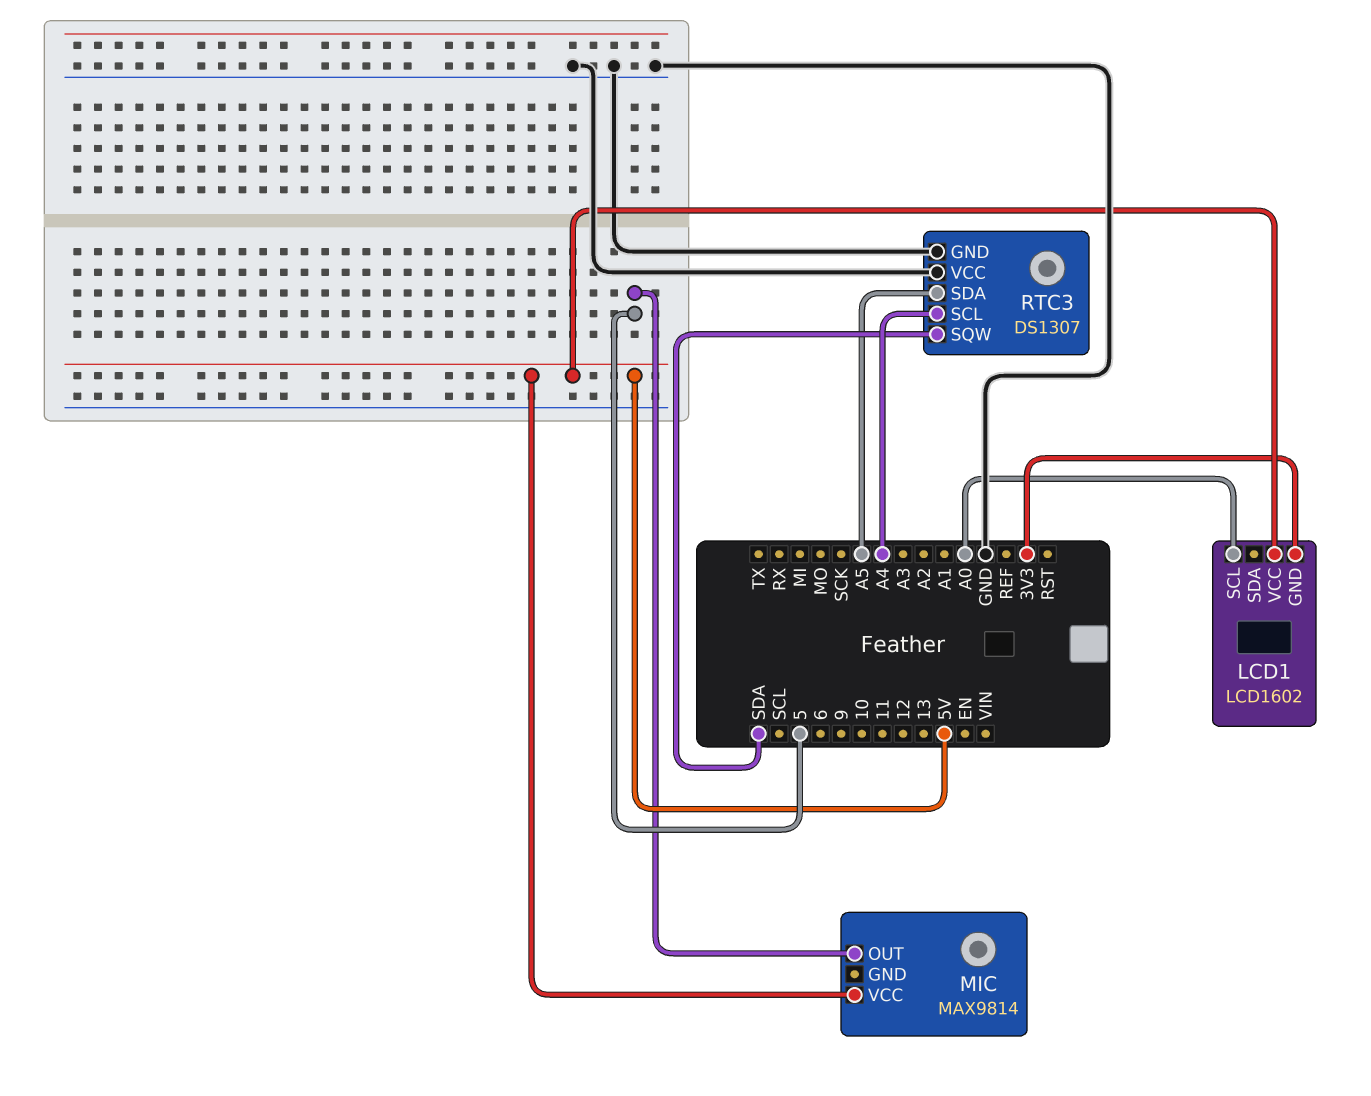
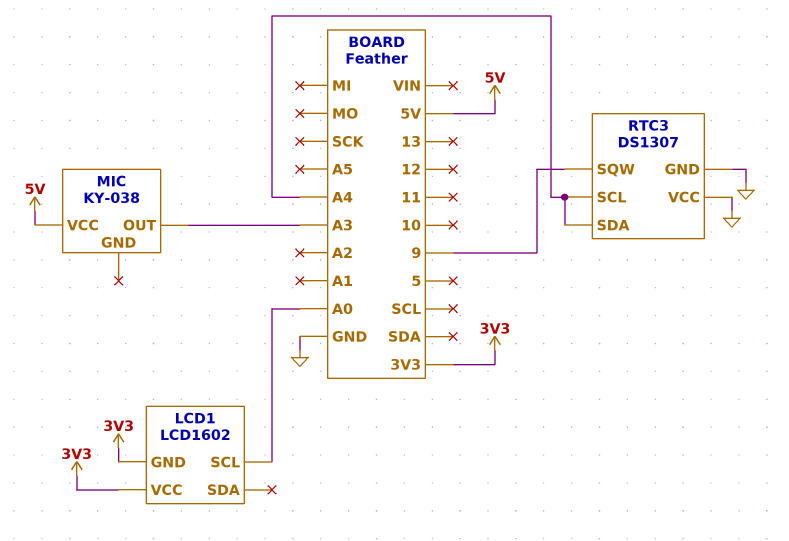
LCD1 pin VCC: 5V -> 3V3
MIC: MAX9814 -> KY-038
MIC pin OUT: 5 -> A3
RTC3 pin SDA: A5 -> A4
RTC3 pin SQW: SDA -> 9

